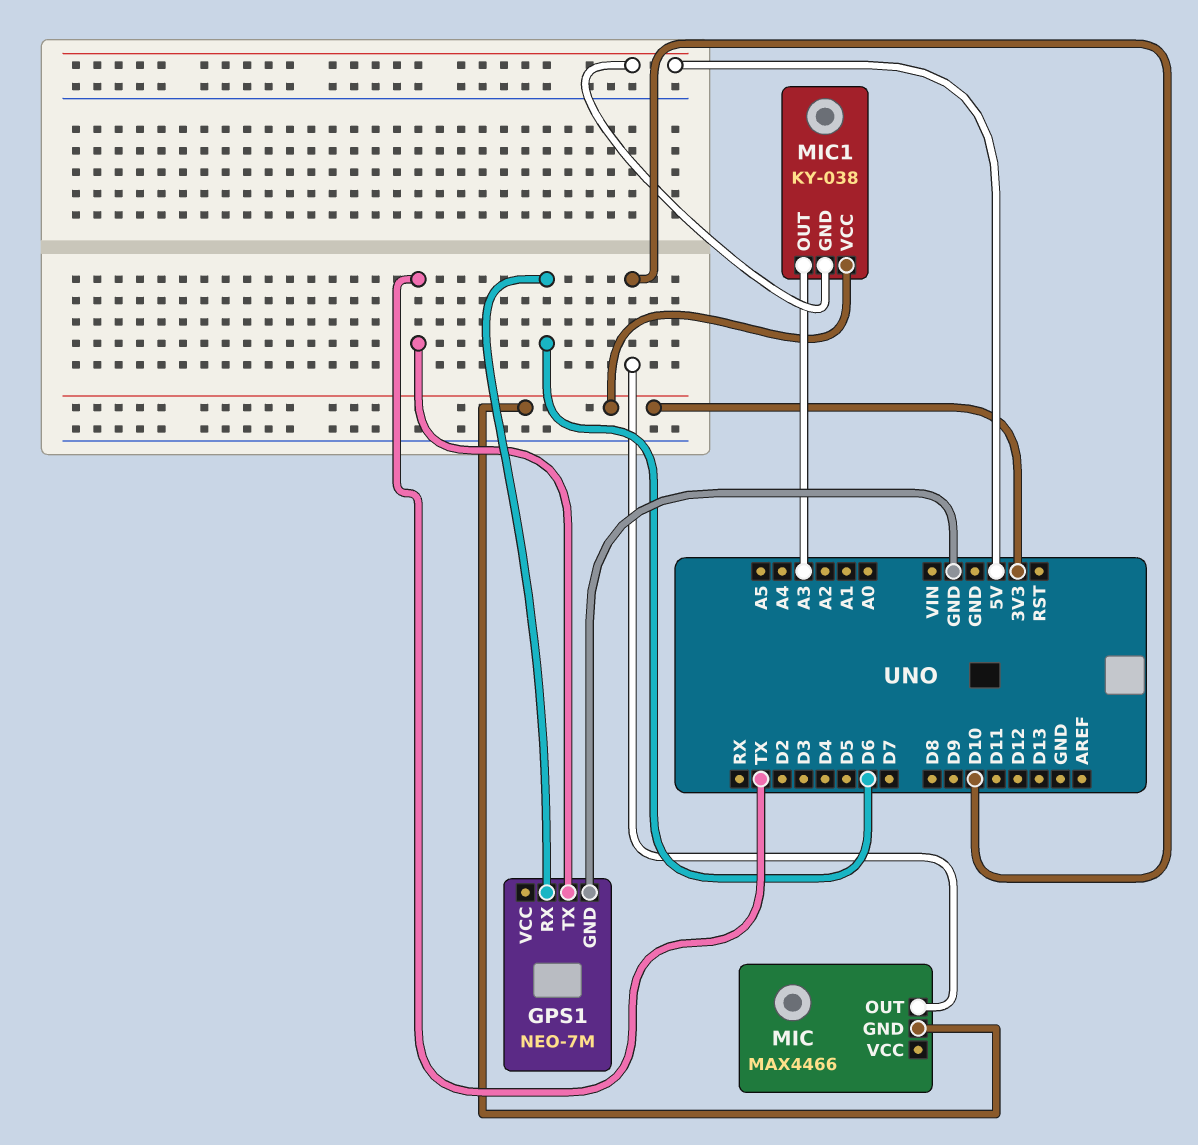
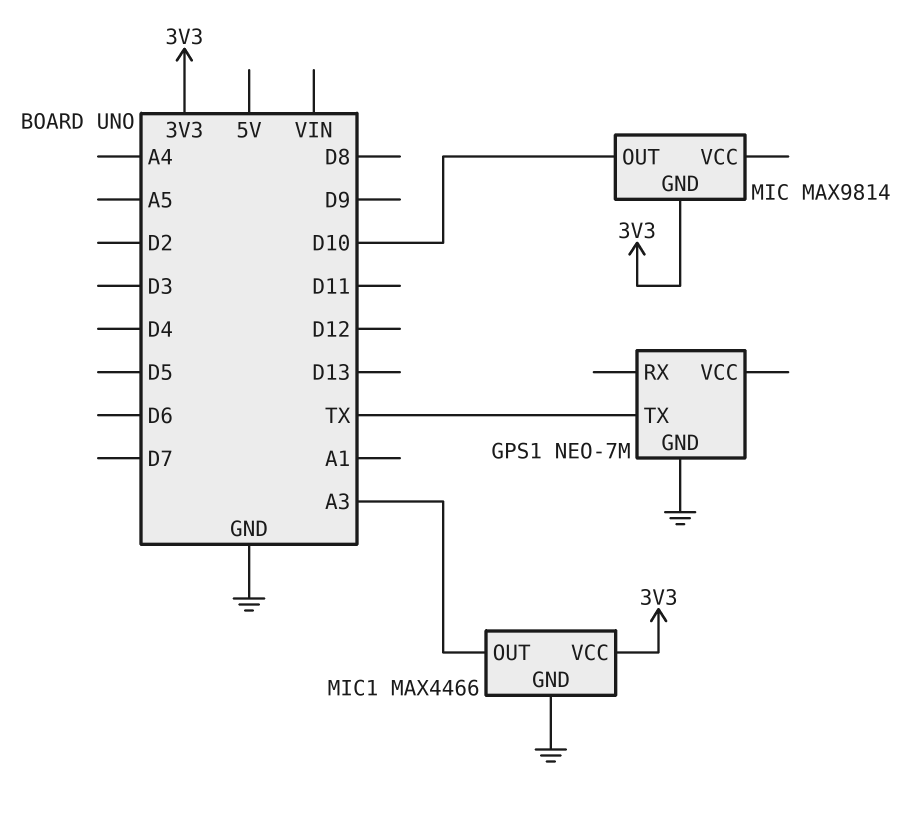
GPS1 pin RX: D6 -> none
MIC: MAX4466 -> MAX9814
MIC1: KY-038 -> MAX4466
MIC1 pin GND: 5V -> GND

